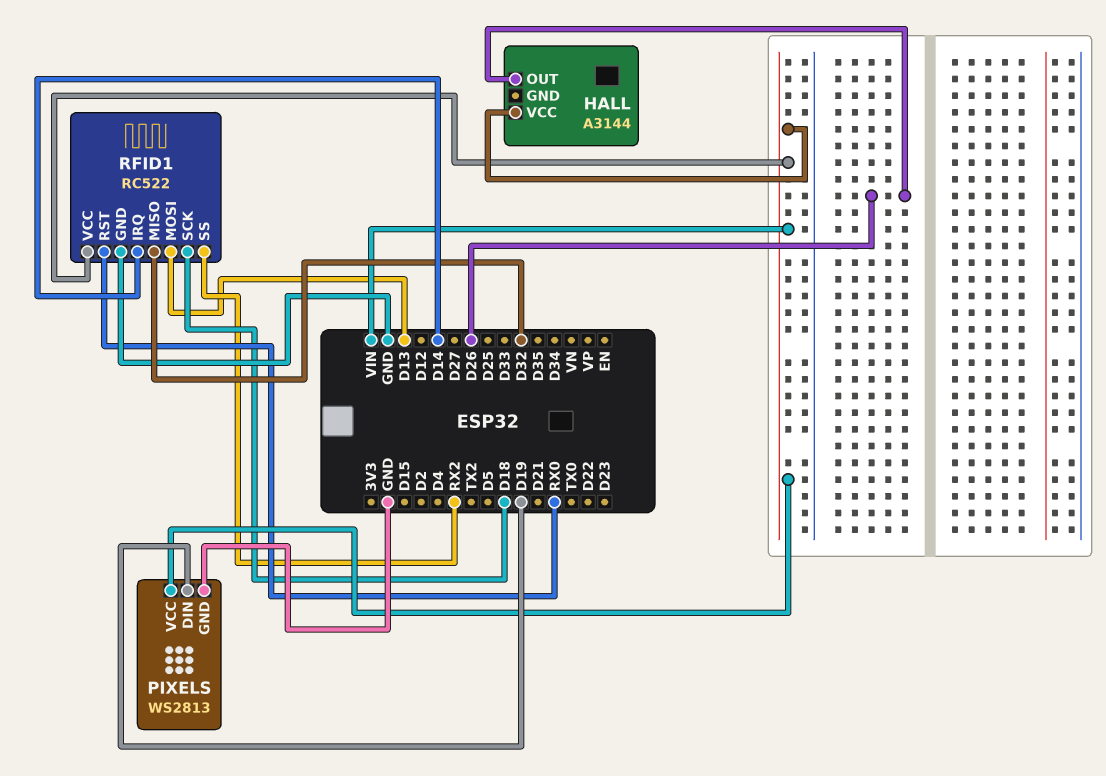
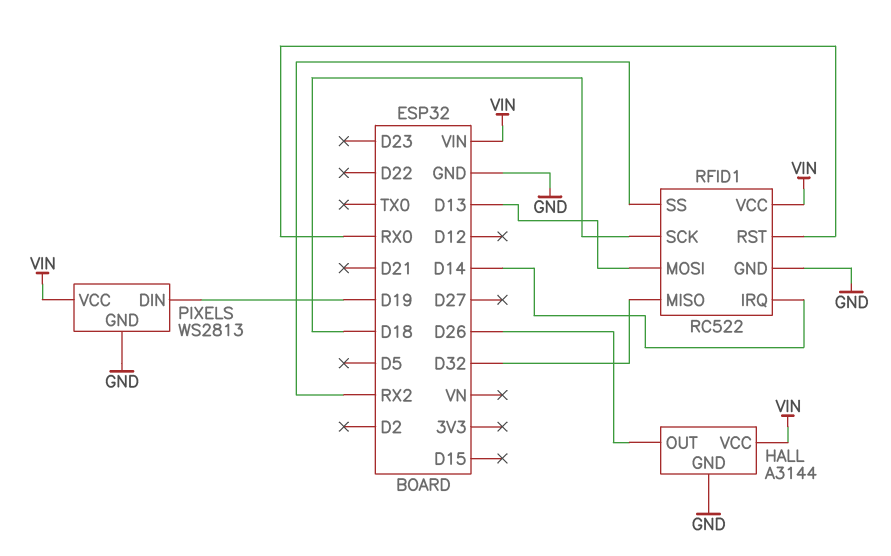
HALL pin GND: none -> GND

